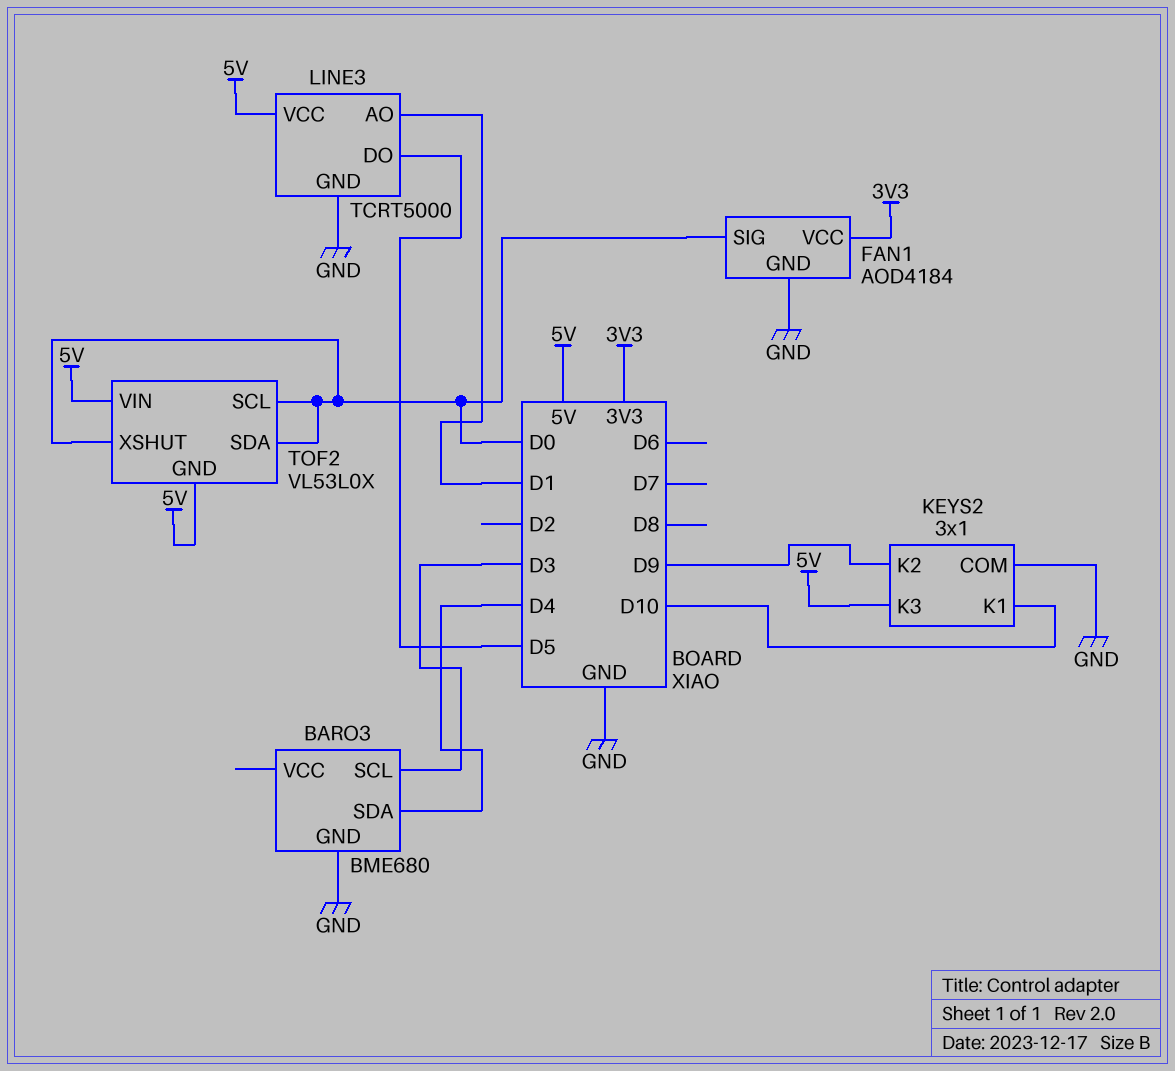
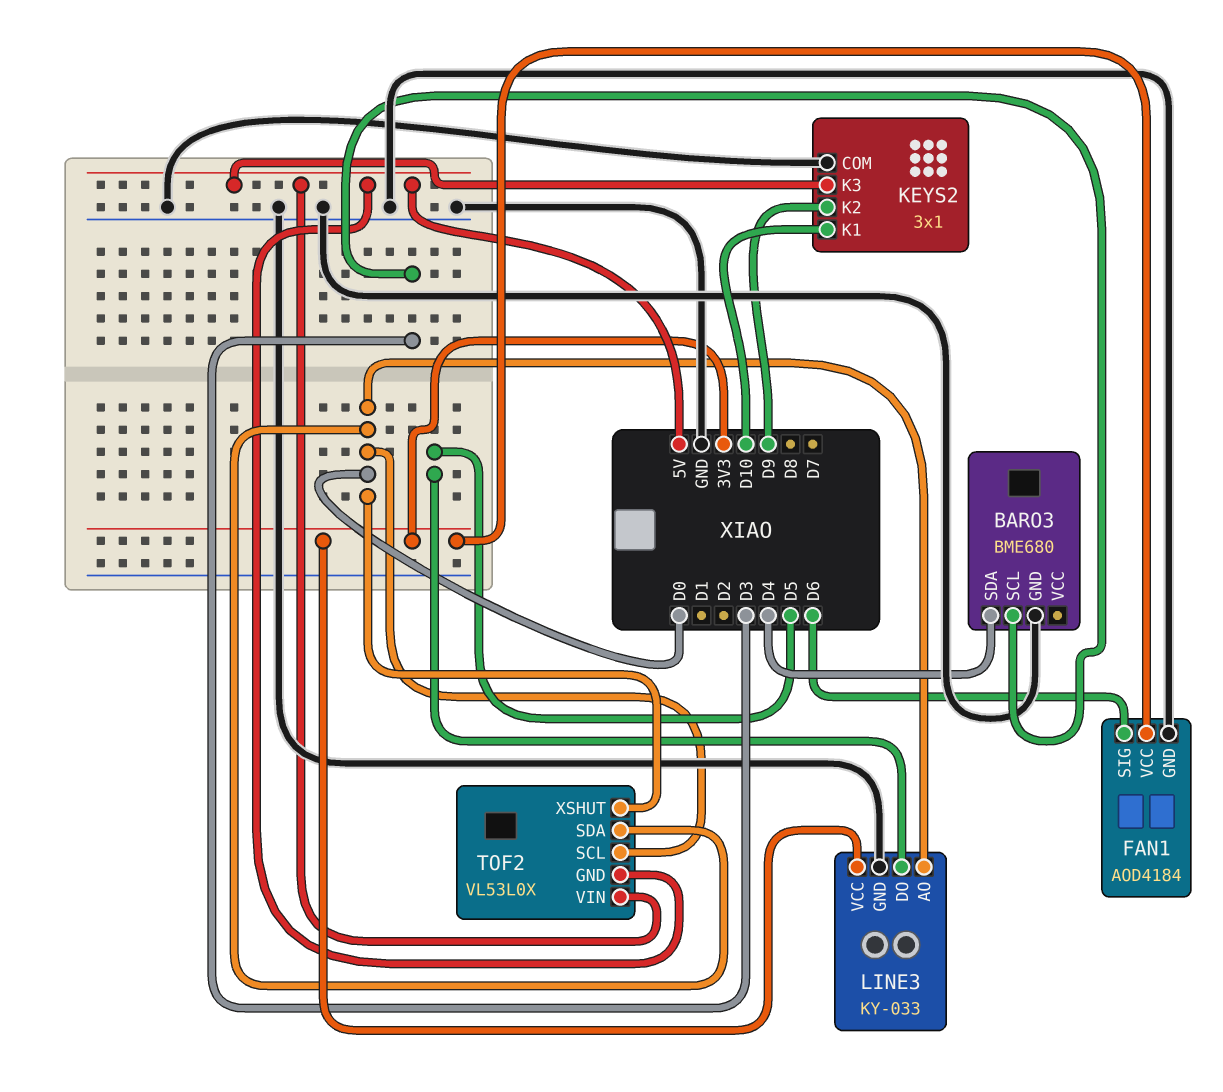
FAN1 pin SIG: D0 -> D6
LINE3: TCRT5000 -> KY-033
LINE3 pin AO: D1 -> D0
LINE3 pin VCC: 5V -> 3V3

